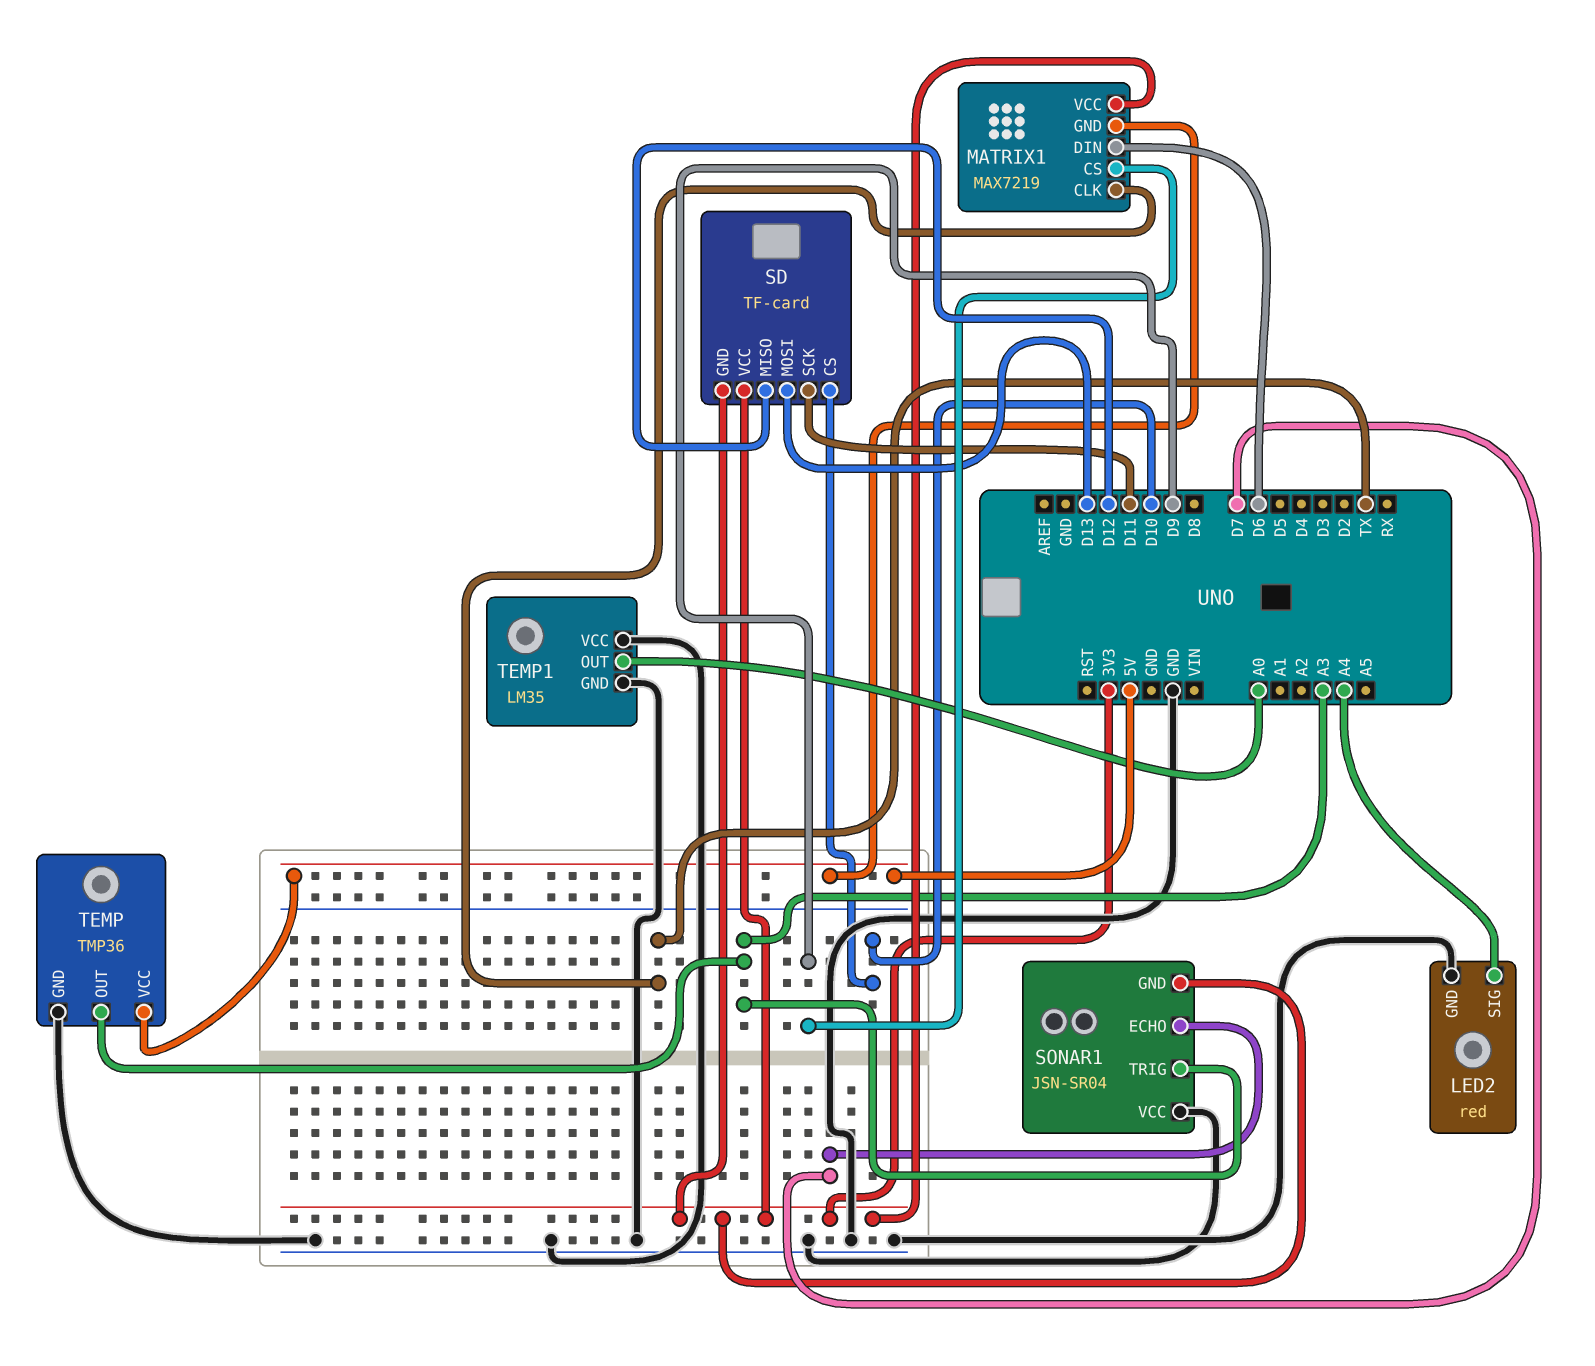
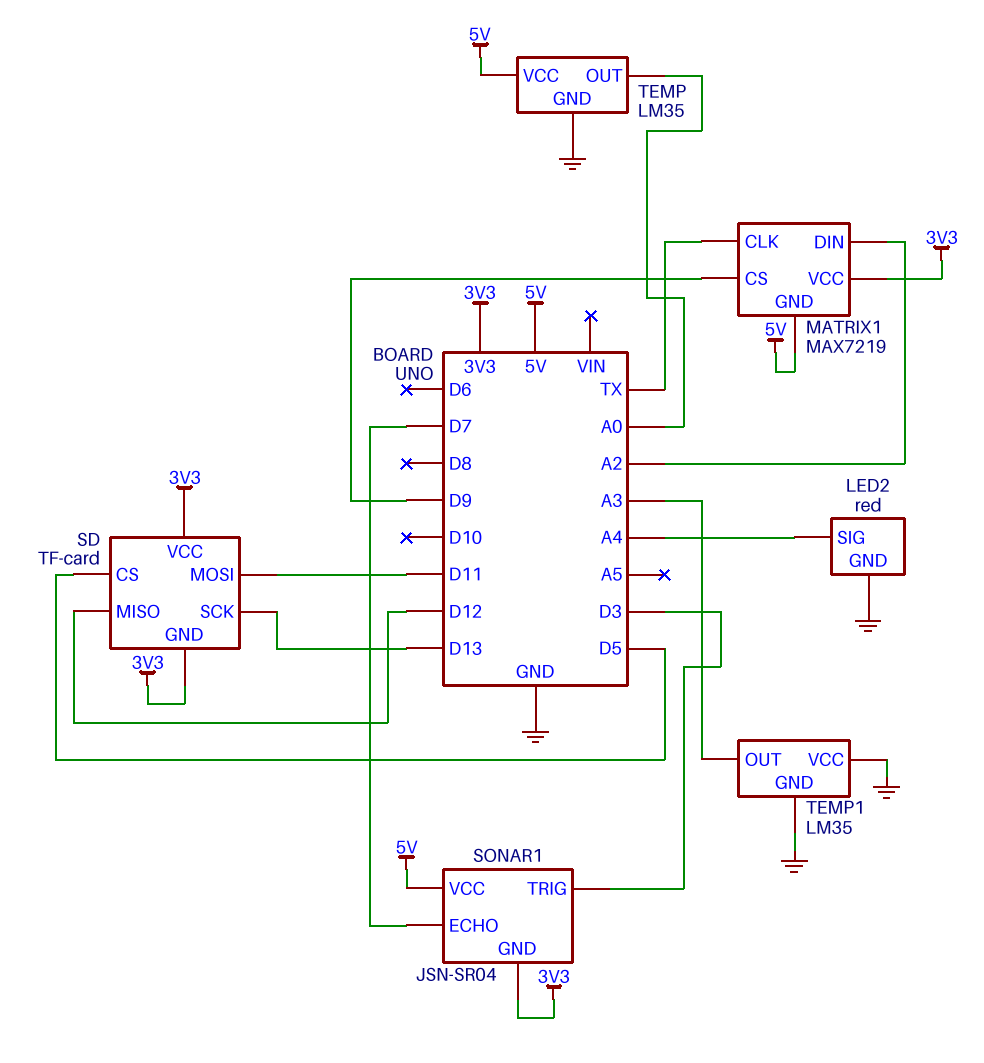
MATRIX1 pin DIN: D6 -> A2
SD pin CS: D10 -> D5
SD pin MOSI: D13 -> D11
SD pin SCK: D11 -> D13
SONAR1 pin TRIG: A3 -> D3
SONAR1 pin VCC: GND -> 5V
TEMP: TMP36 -> LM35
TEMP pin OUT: A3 -> A0
TEMP1 pin OUT: A0 -> A3

